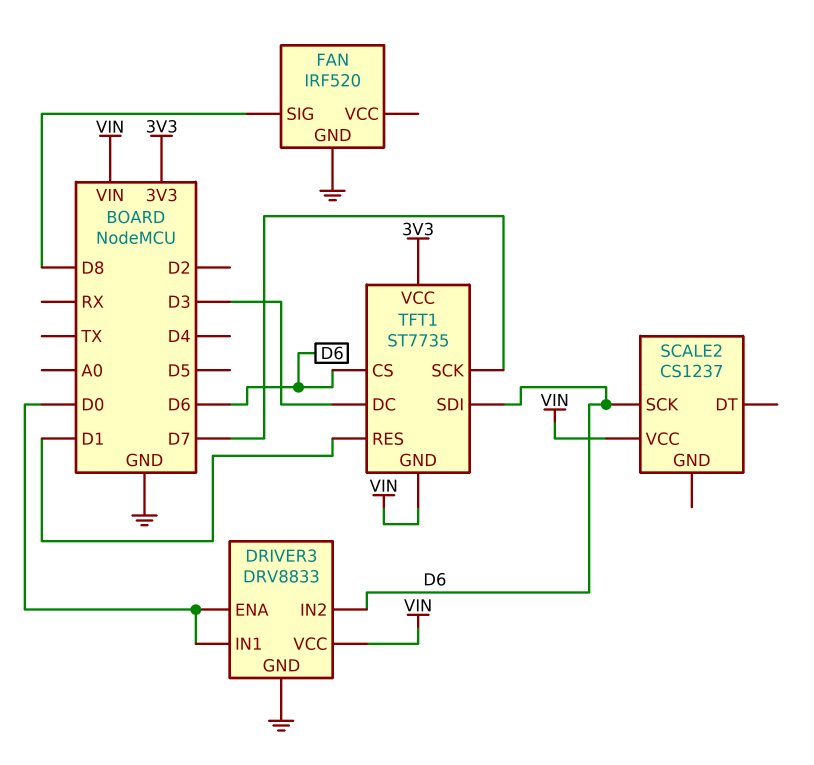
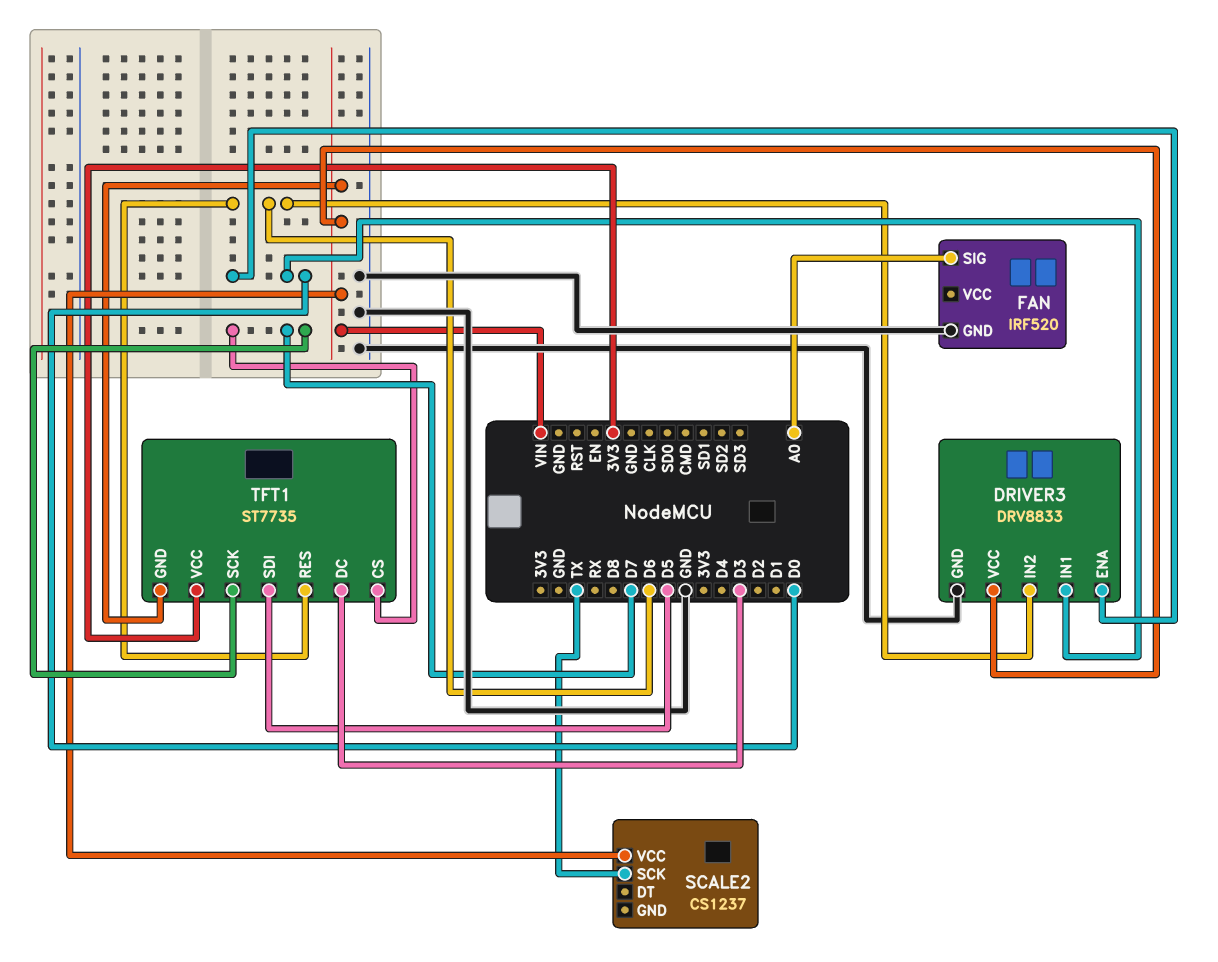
FAN pin SIG: D8 -> A0
SCALE2 pin SCK: D6 -> TX
TFT1 pin CS: D6 -> D7
TFT1 pin RES: D1 -> D6
TFT1 pin SDI: D6 -> D5

